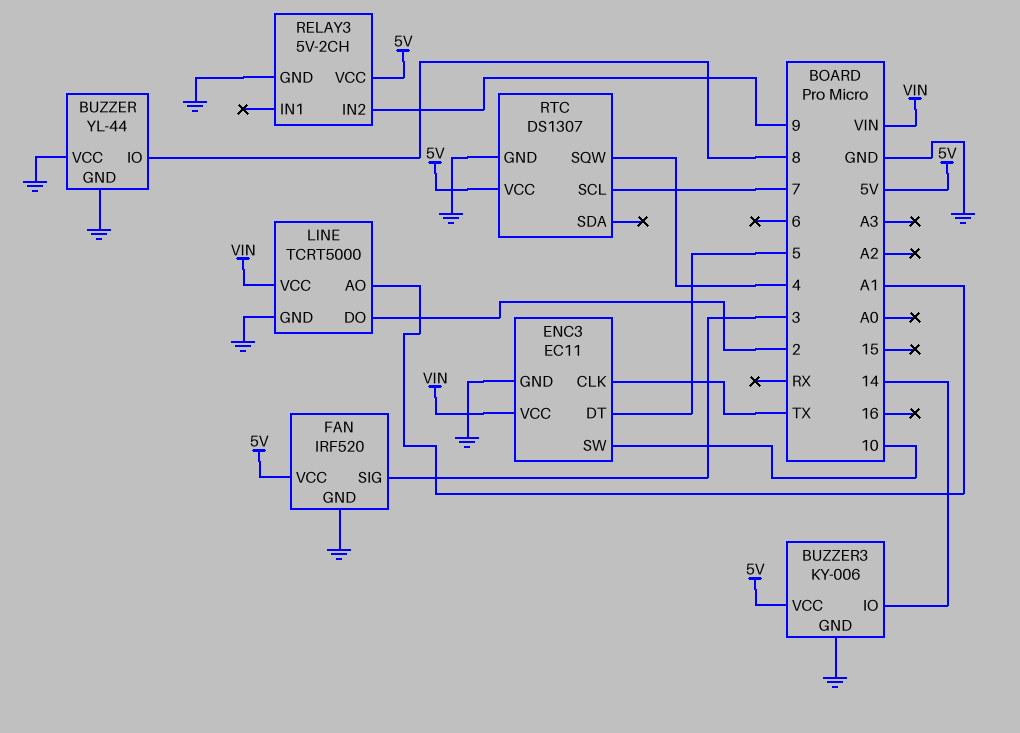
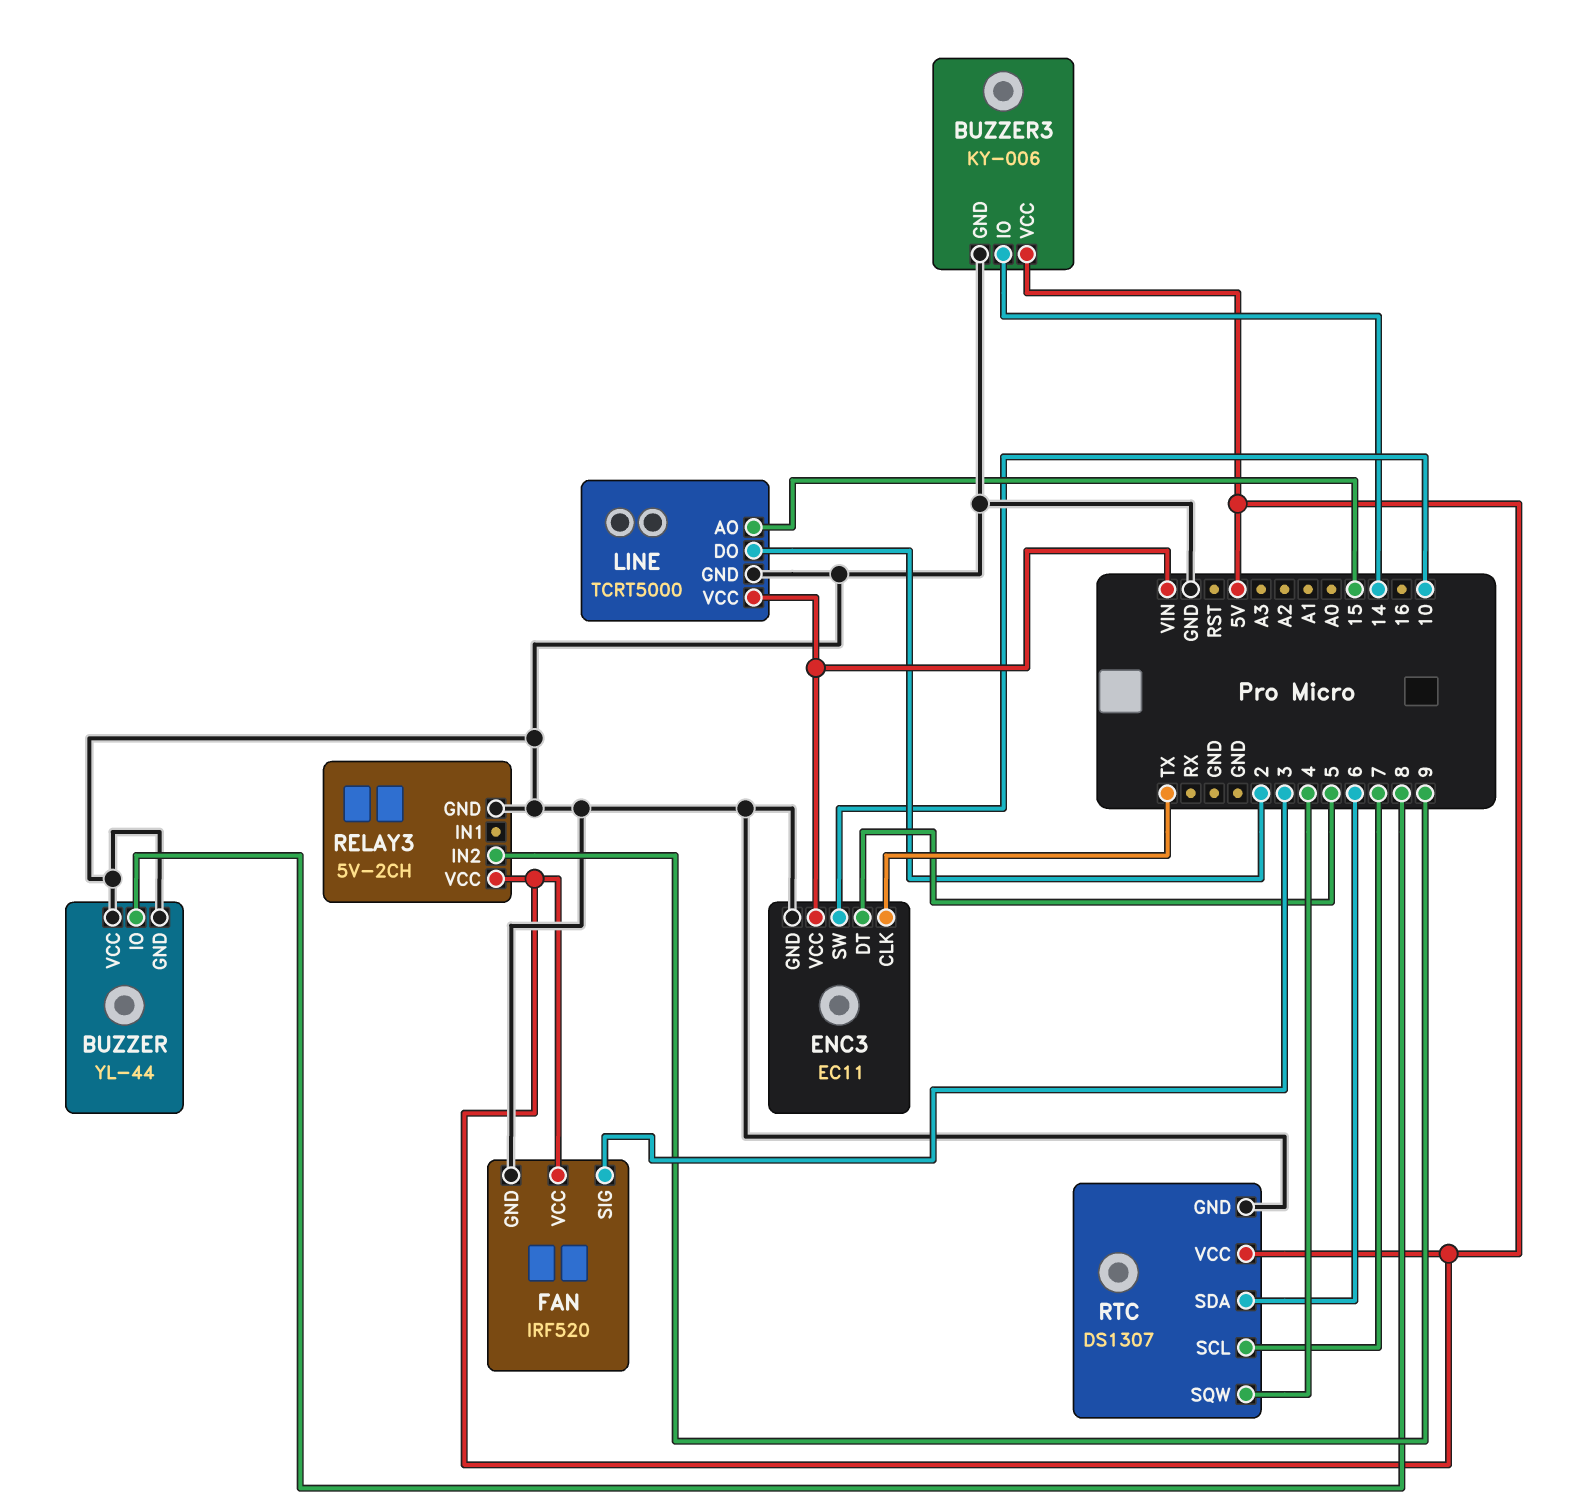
LINE pin AO: A1 -> 15
RTC pin SDA: none -> 6

